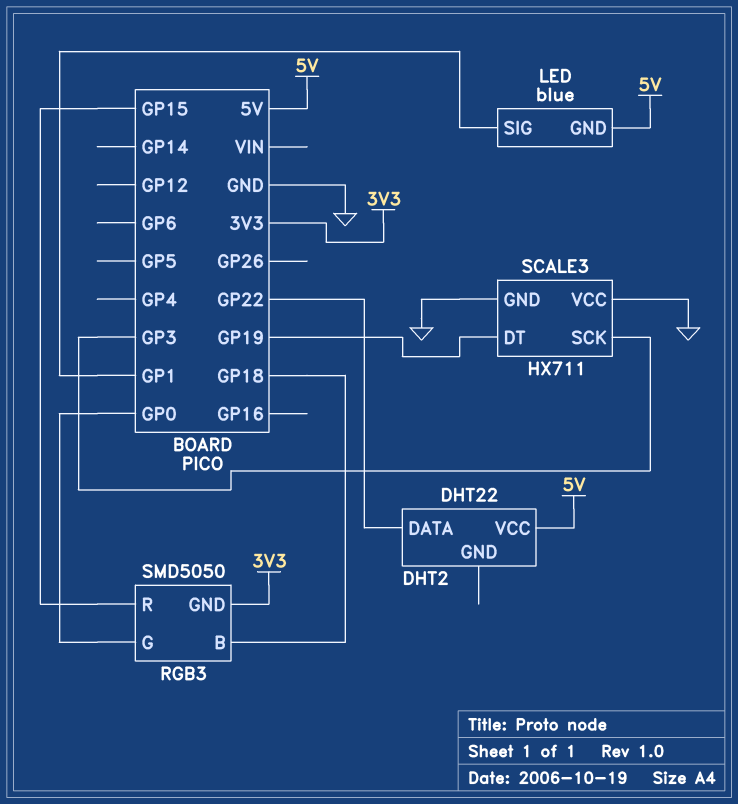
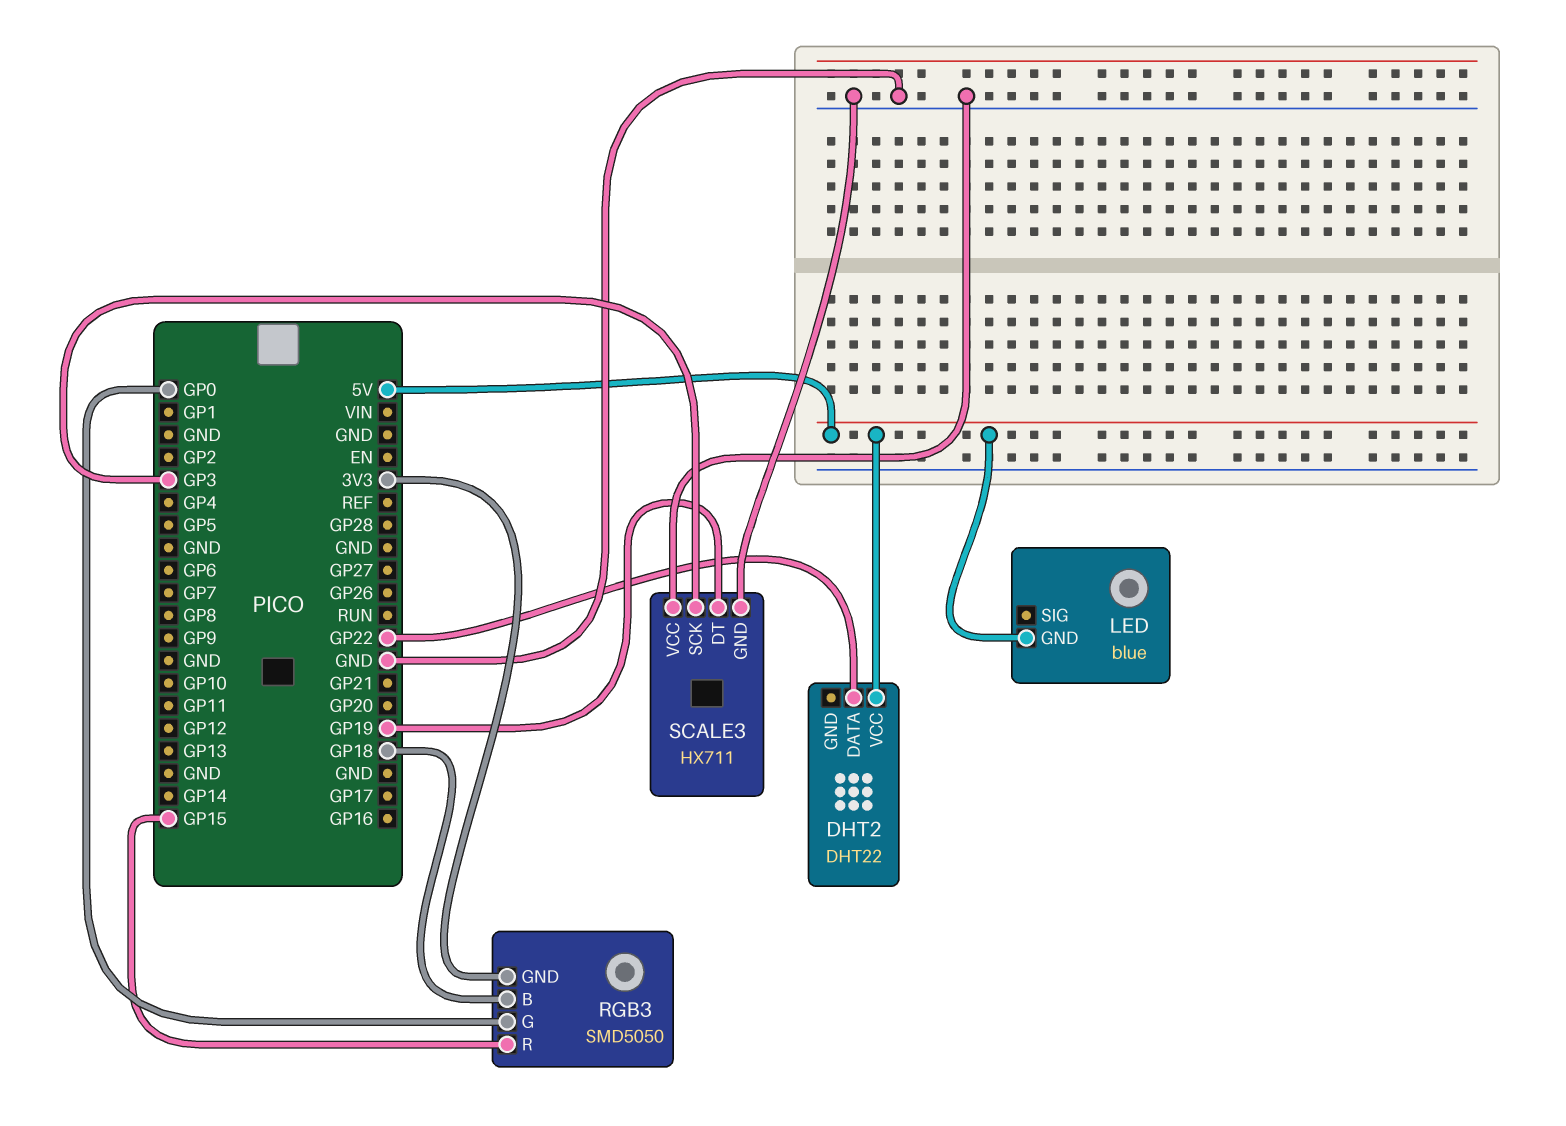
LED pin SIG: GP1 -> none

